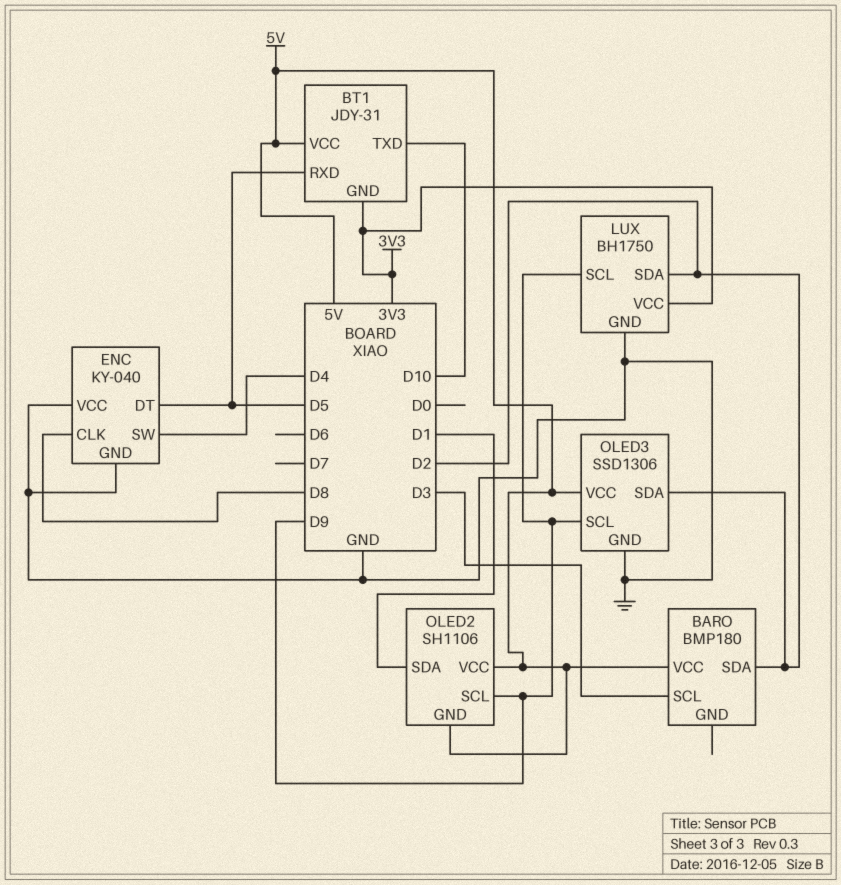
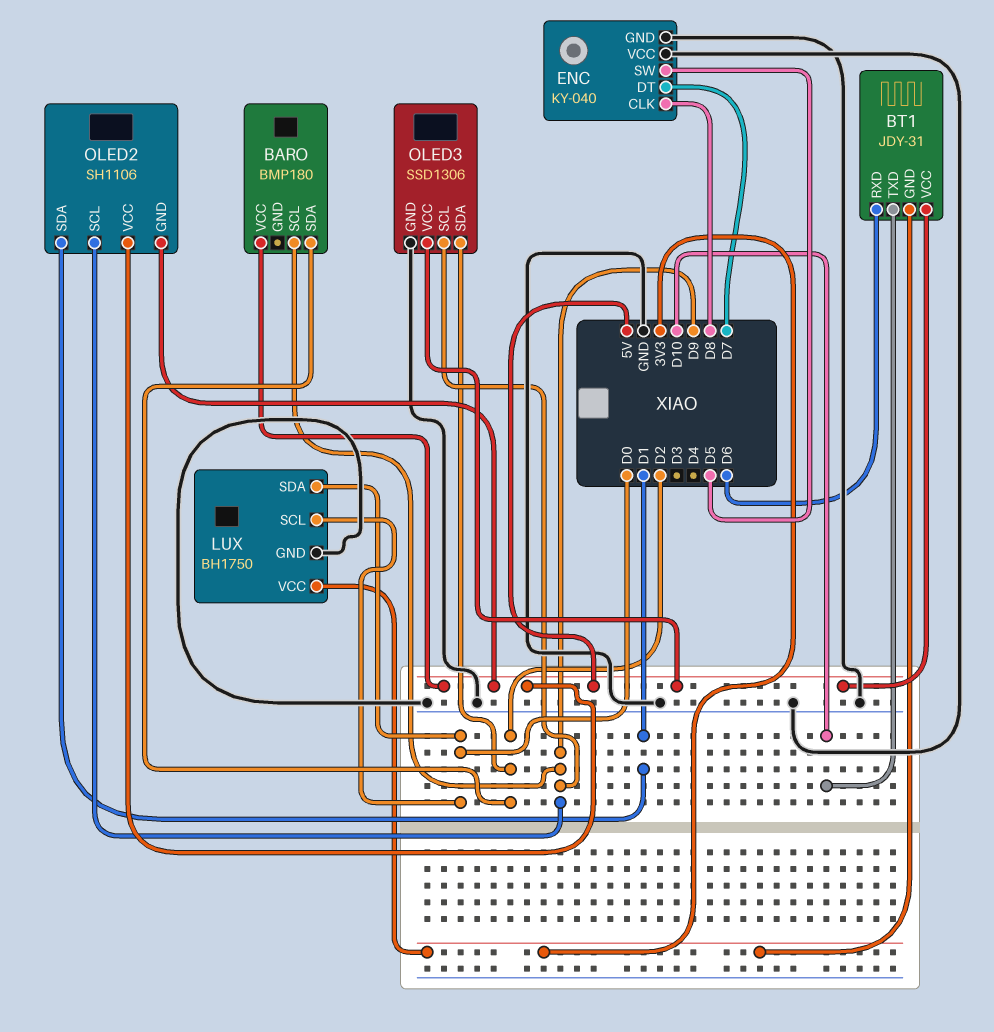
BARO pin SCL: D3 -> D9
BT1 pin RXD: D5 -> D6
ENC pin DT: D5 -> D7
ENC pin SW: D4 -> D5
LUX pin SCL: D9 -> D0
LUX pin SDA: D2 -> D0

